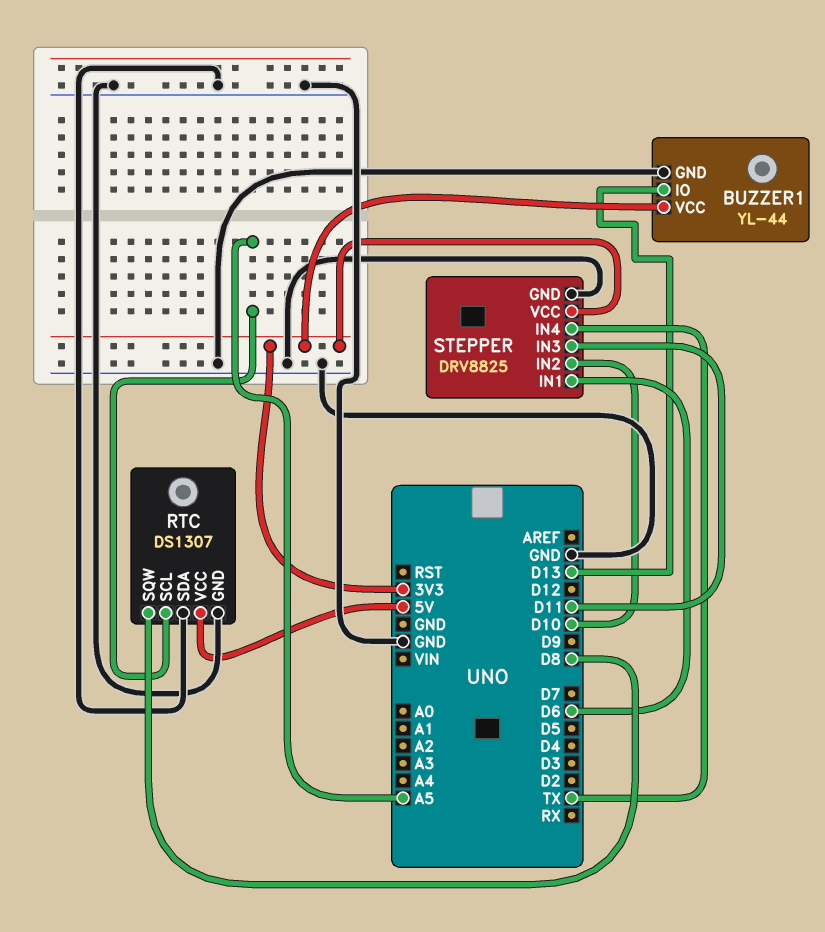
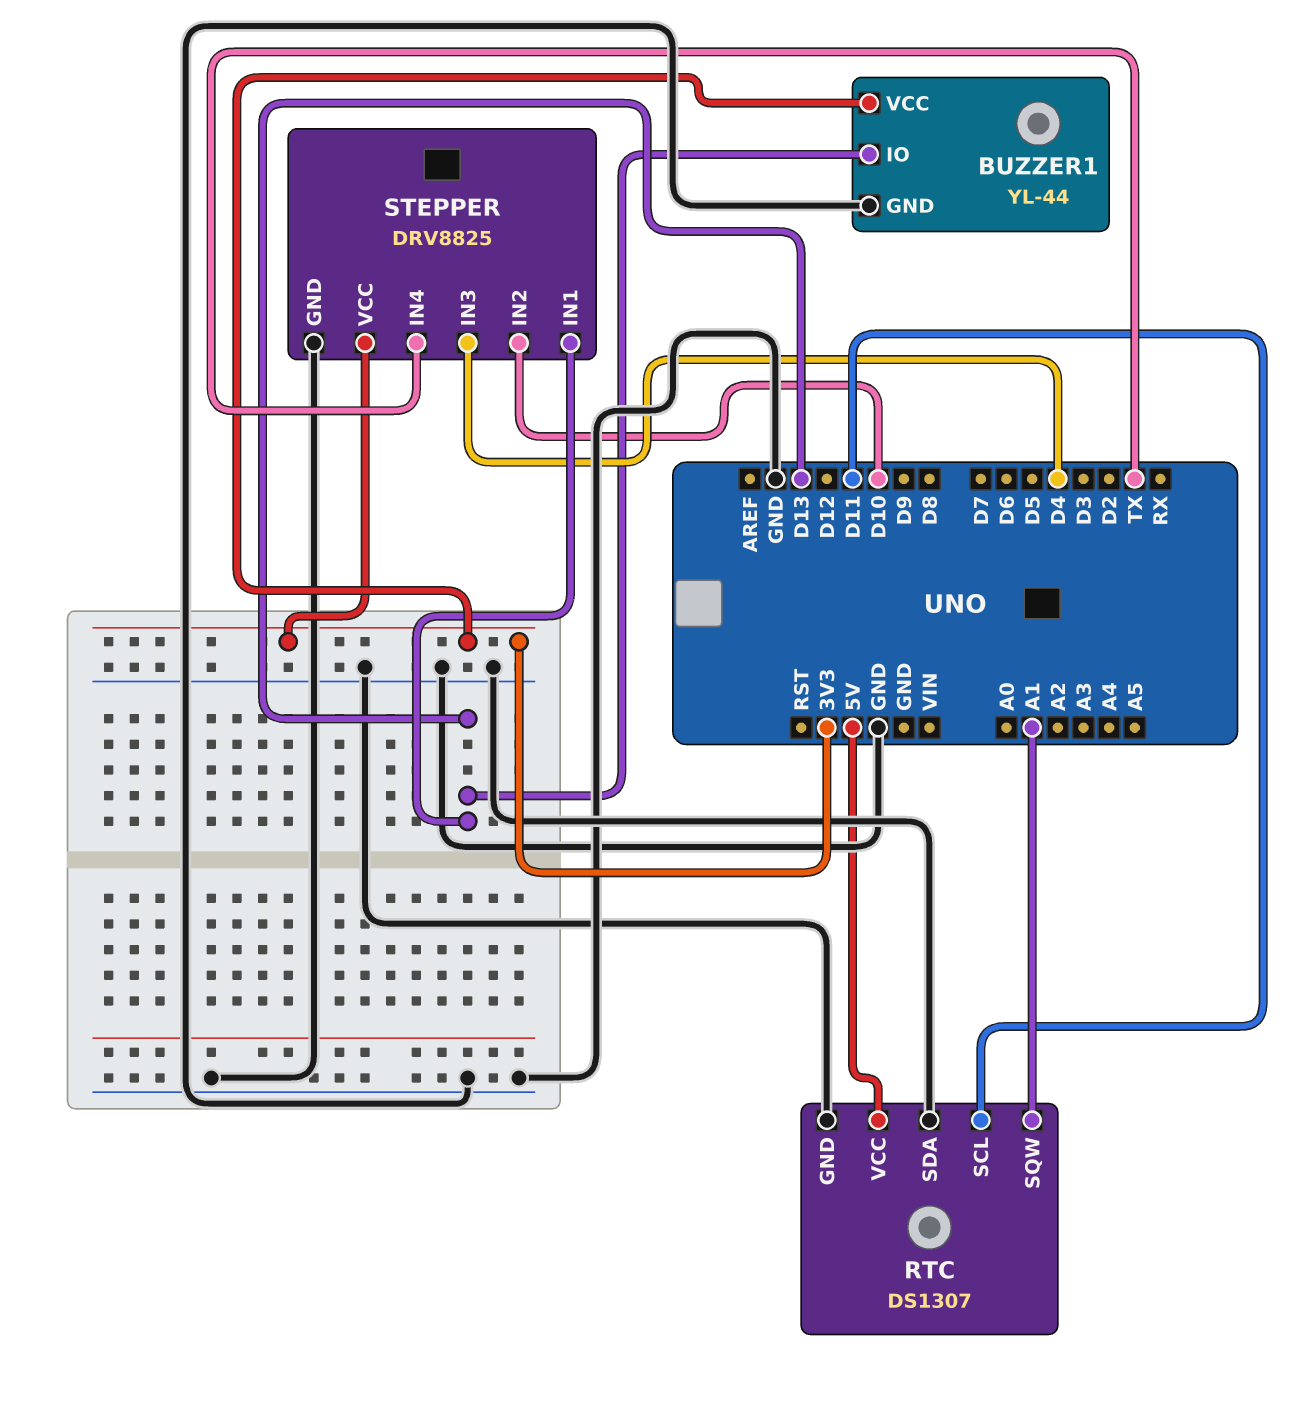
RTC pin SCL: A5 -> D11
RTC pin SQW: D8 -> A1
STEPPER pin IN1: D6 -> D13
STEPPER pin IN3: D11 -> D4

